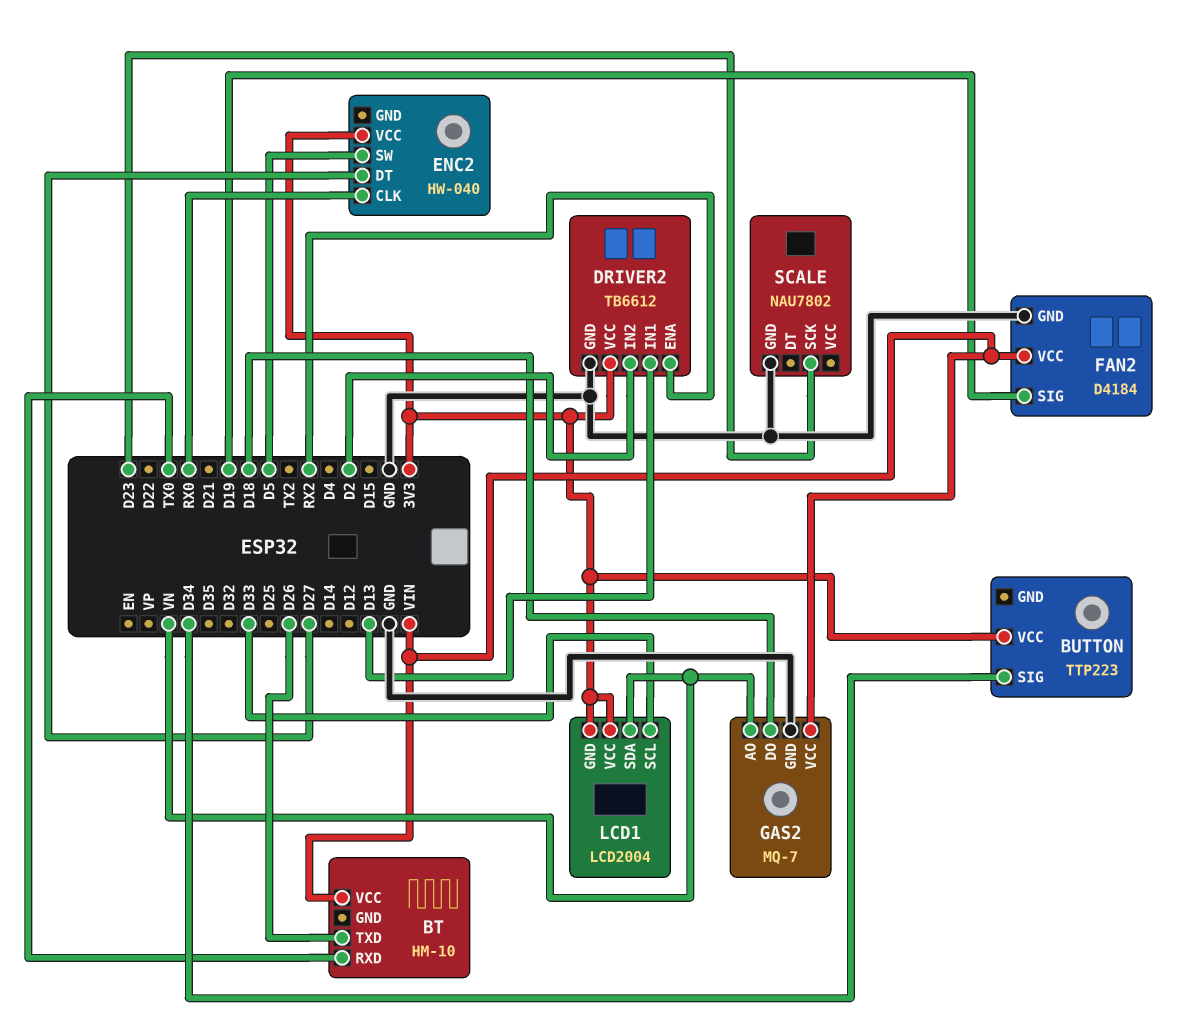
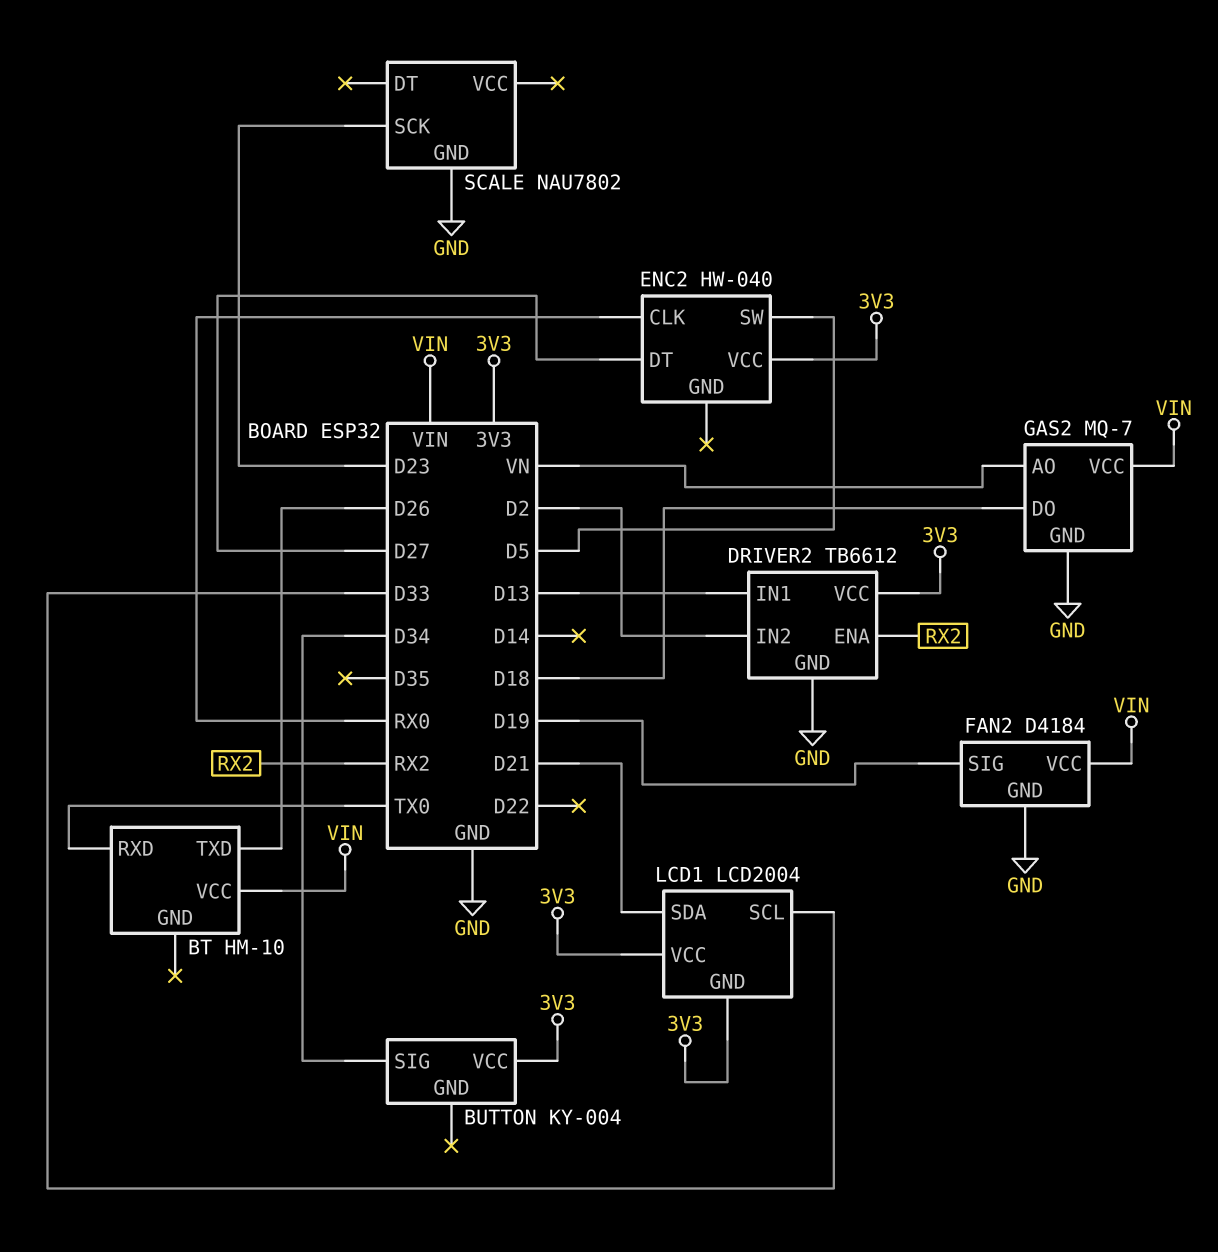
BUTTON: TTP223 -> KY-004
LCD1 pin SDA: VN -> D21

